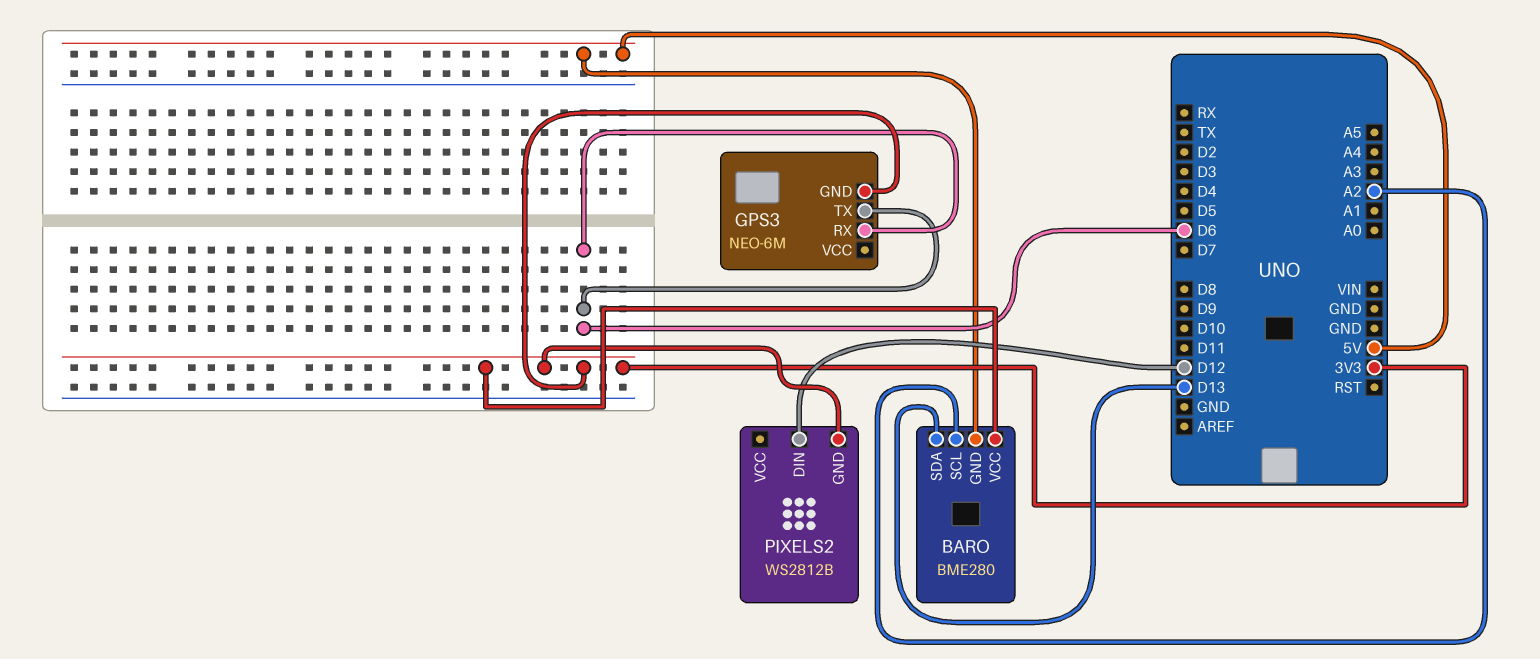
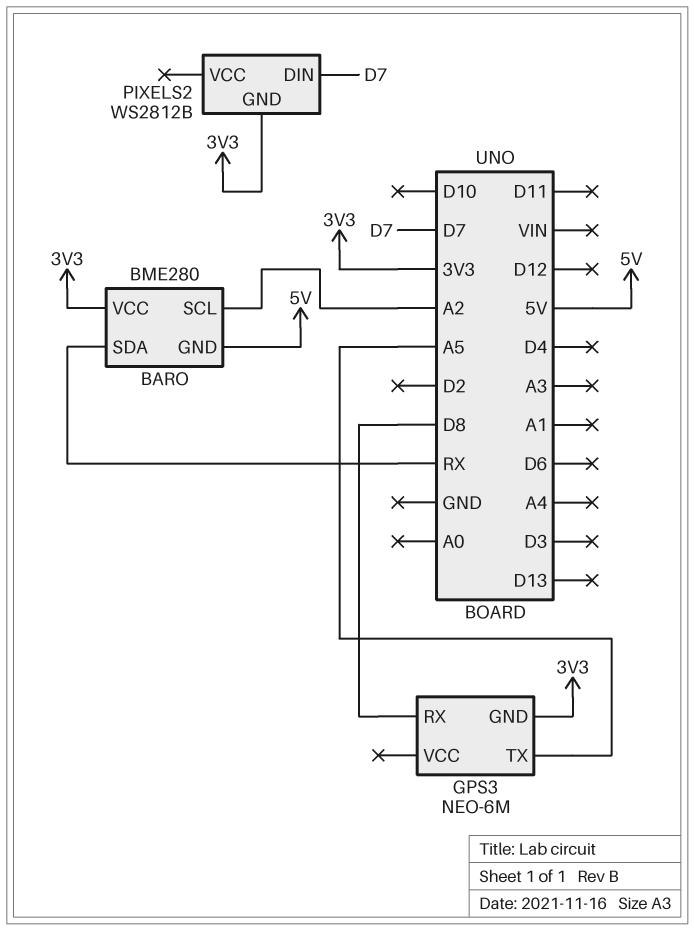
BARO pin SDA: D13 -> RX
GPS3 pin RX: D6 -> D8
GPS3 pin TX: D6 -> A5
PIXELS2 pin DIN: D12 -> D7

